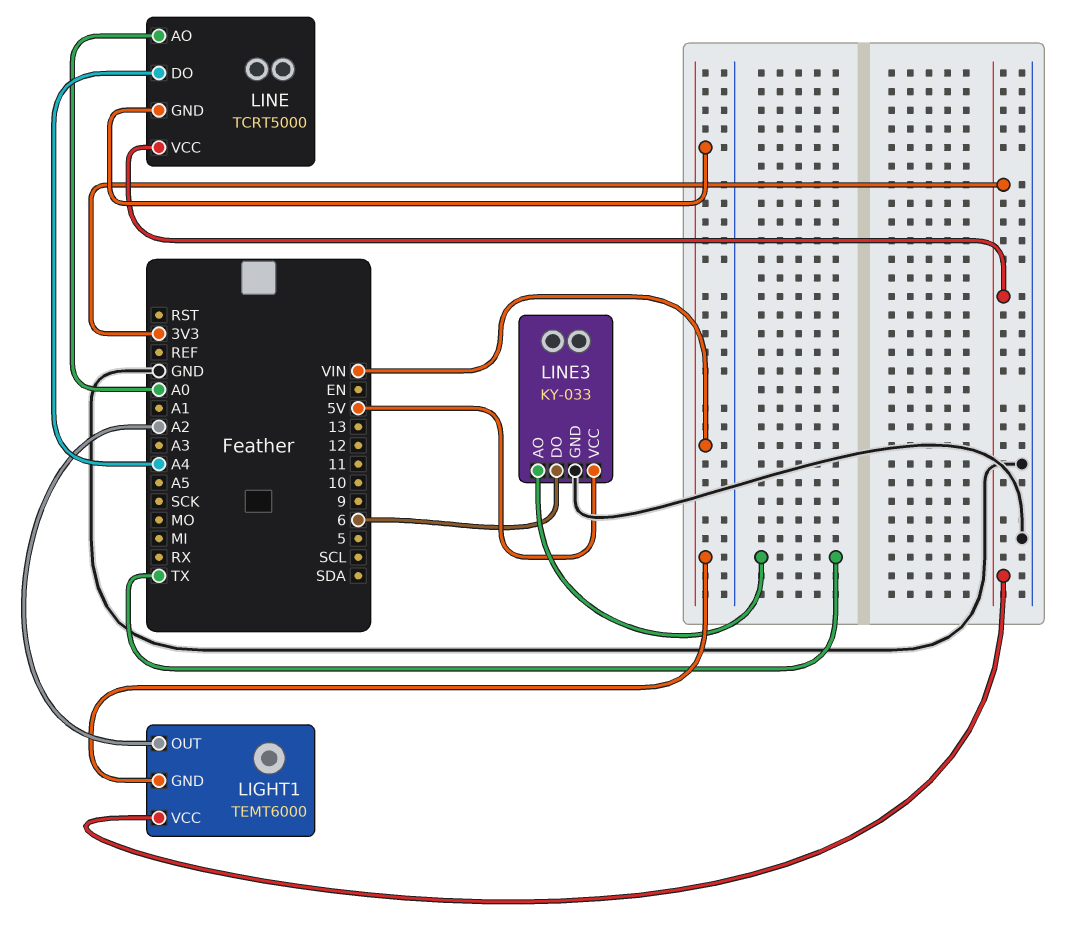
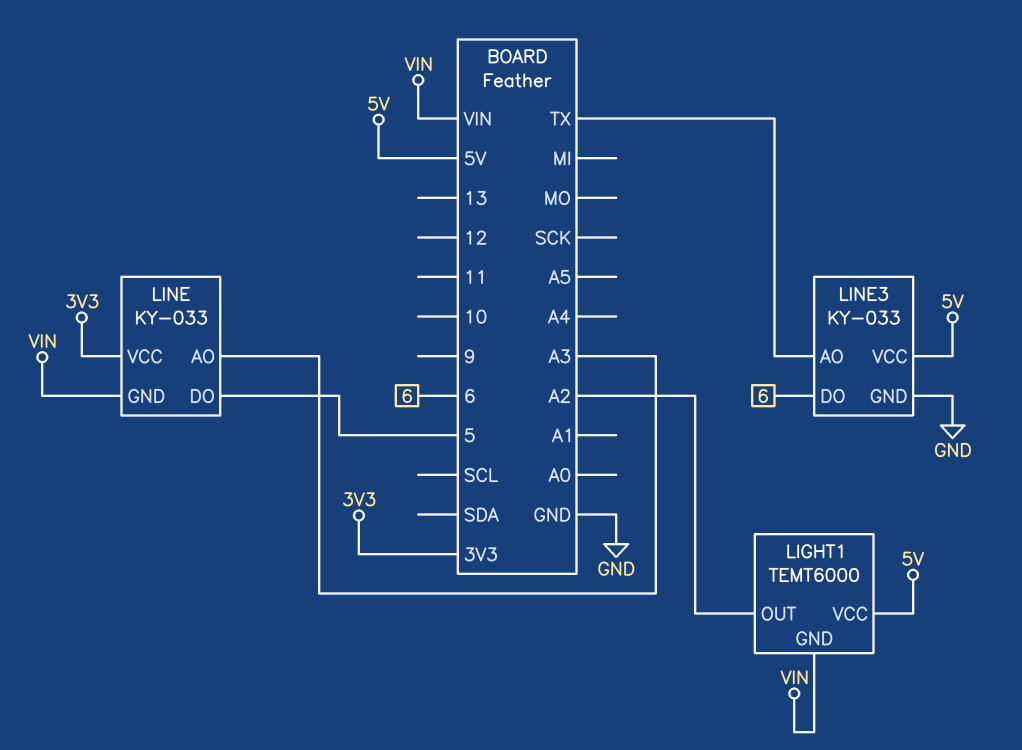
LIGHT1 pin VCC: 3V3 -> 5V
LINE: TCRT5000 -> KY-033
LINE pin AO: A0 -> A3
LINE pin DO: A4 -> 5

